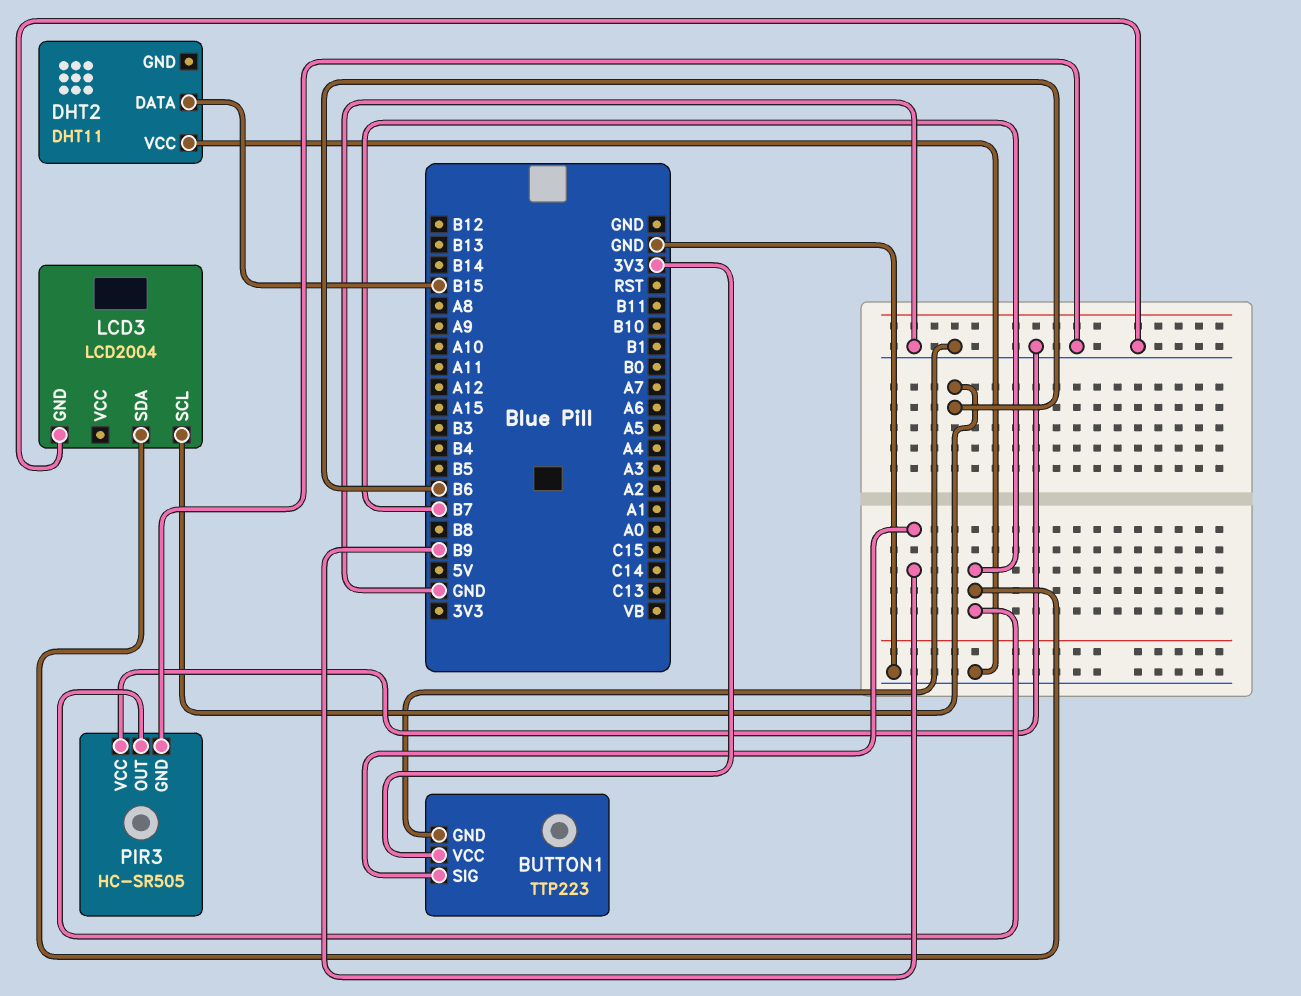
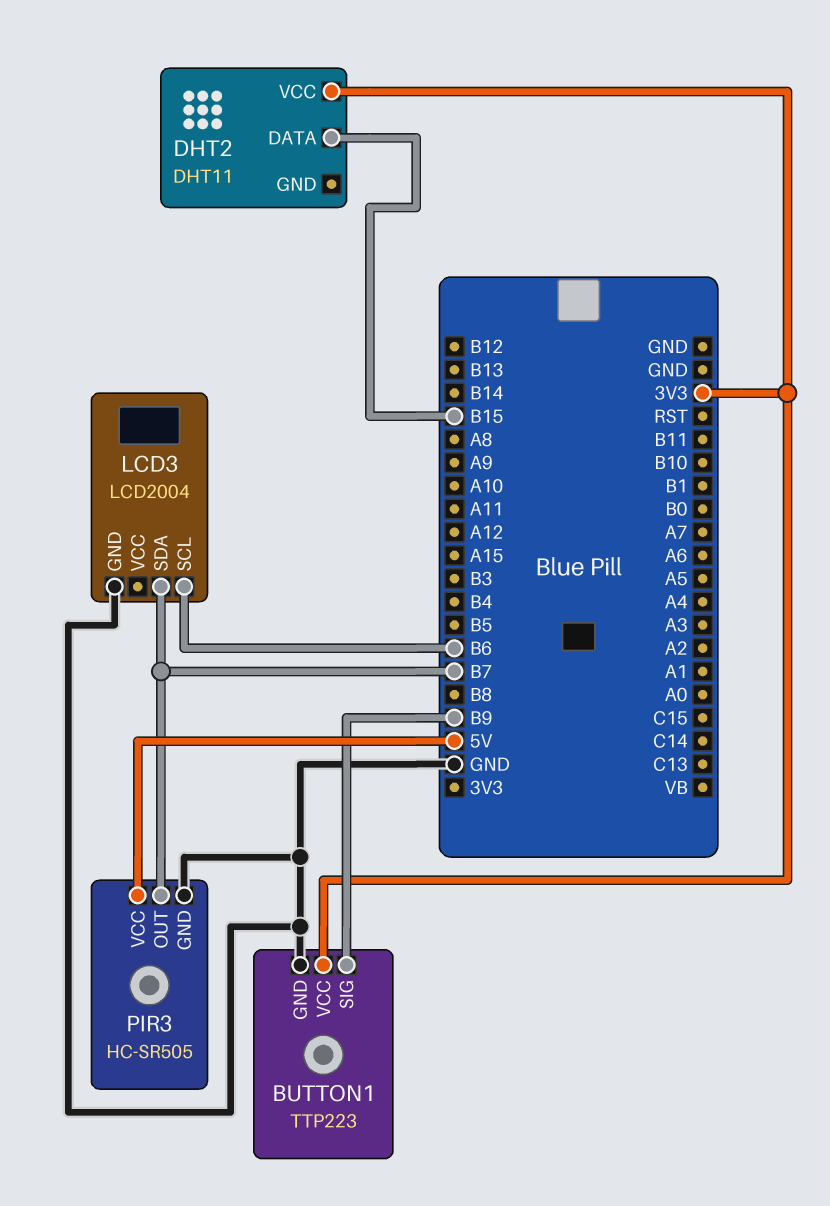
DHT2 pin VCC: GND -> 3V3
PIR3 pin VCC: GND -> 5V

